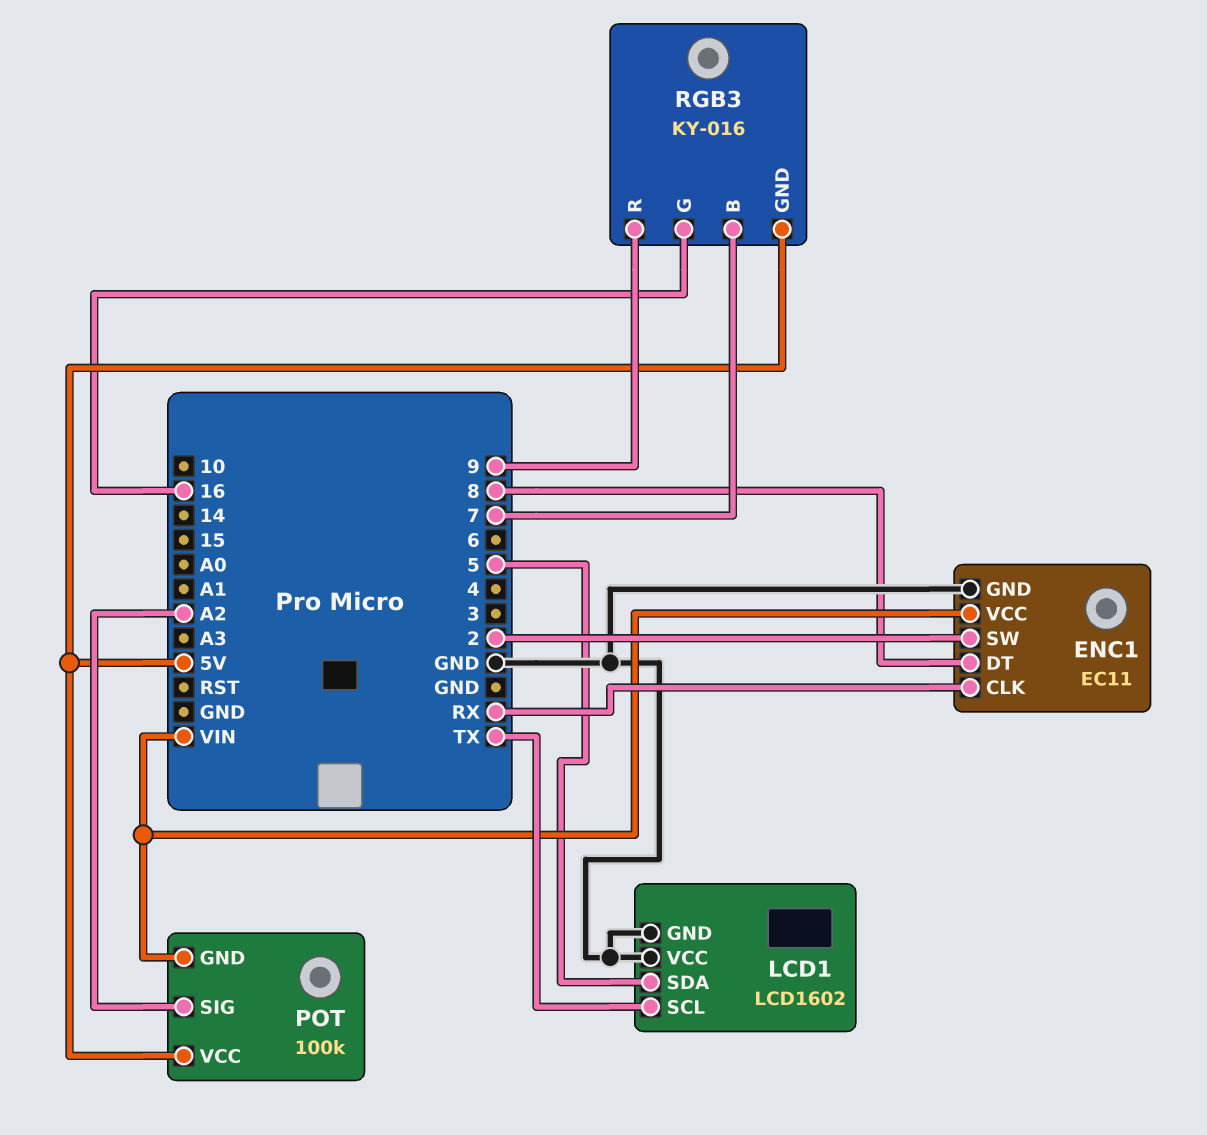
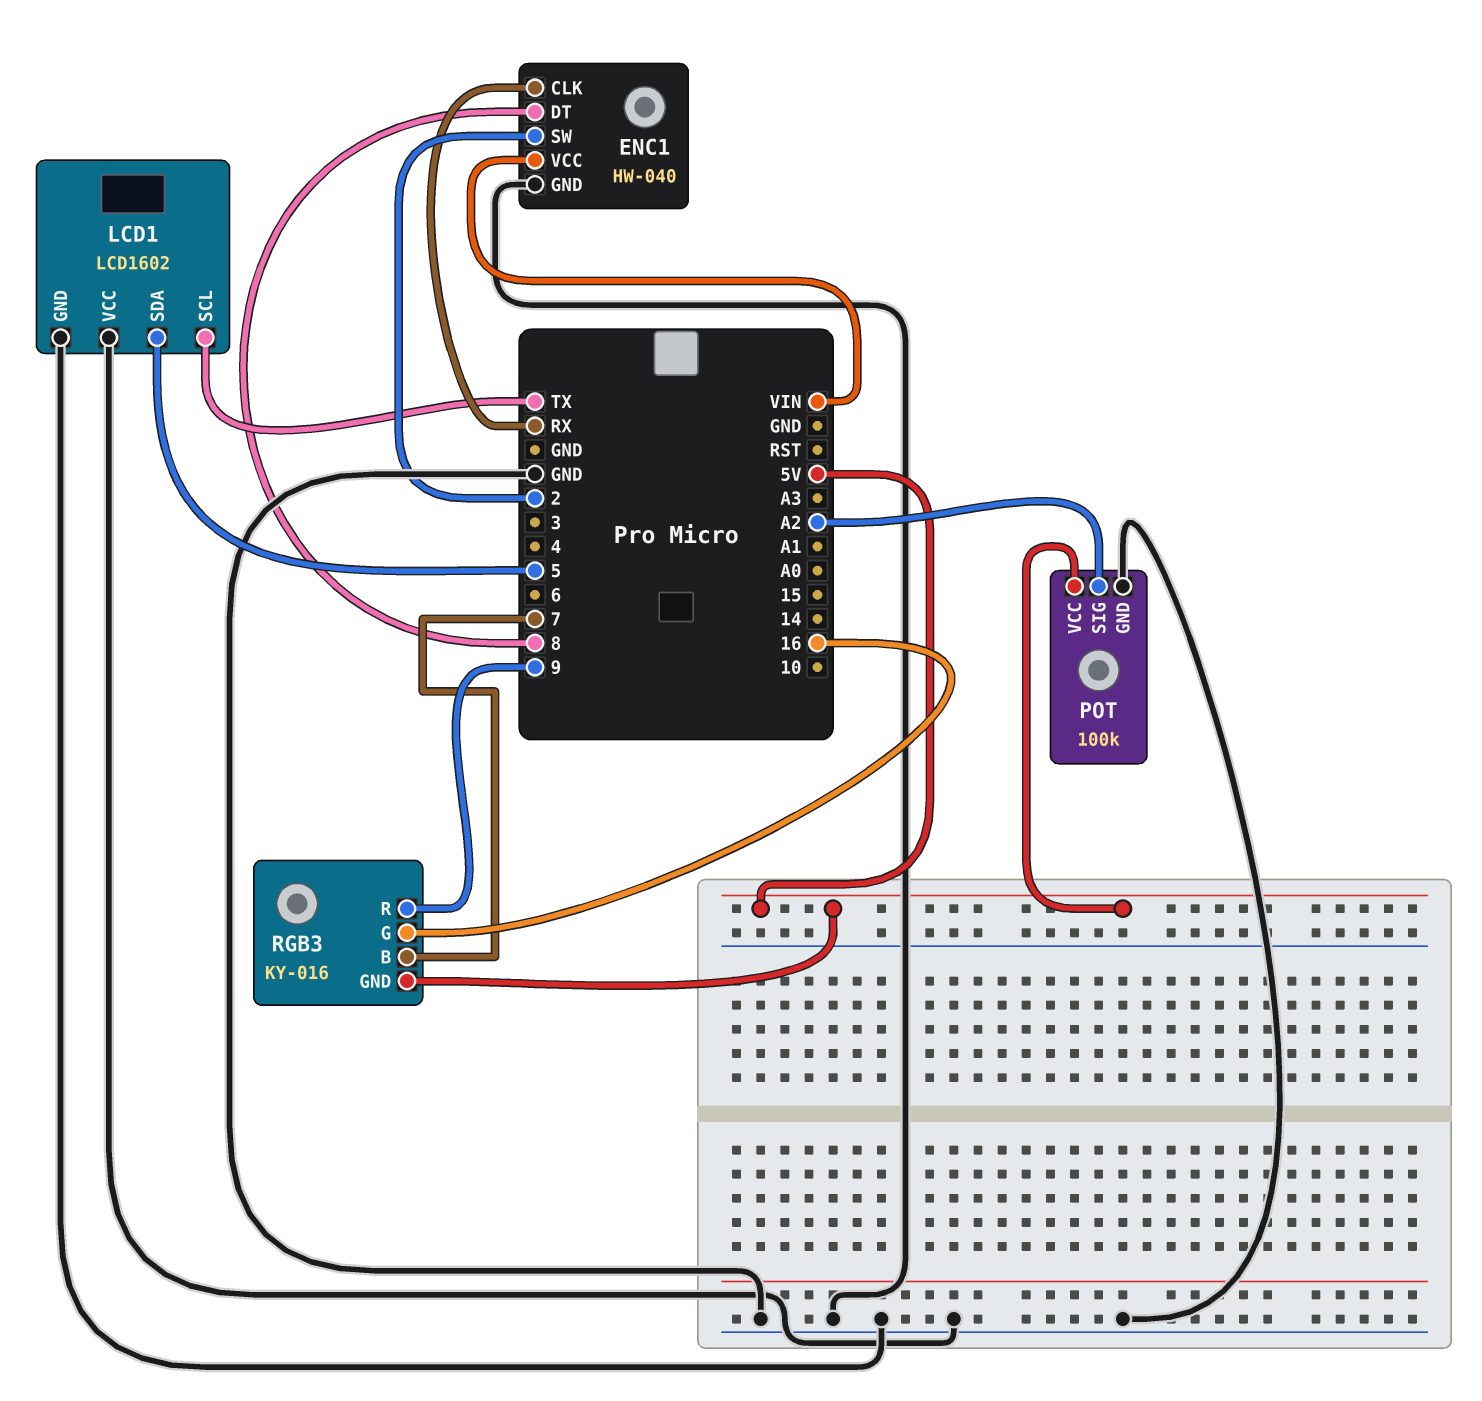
ENC1: EC11 -> HW-040
POT pin GND: VIN -> GND

